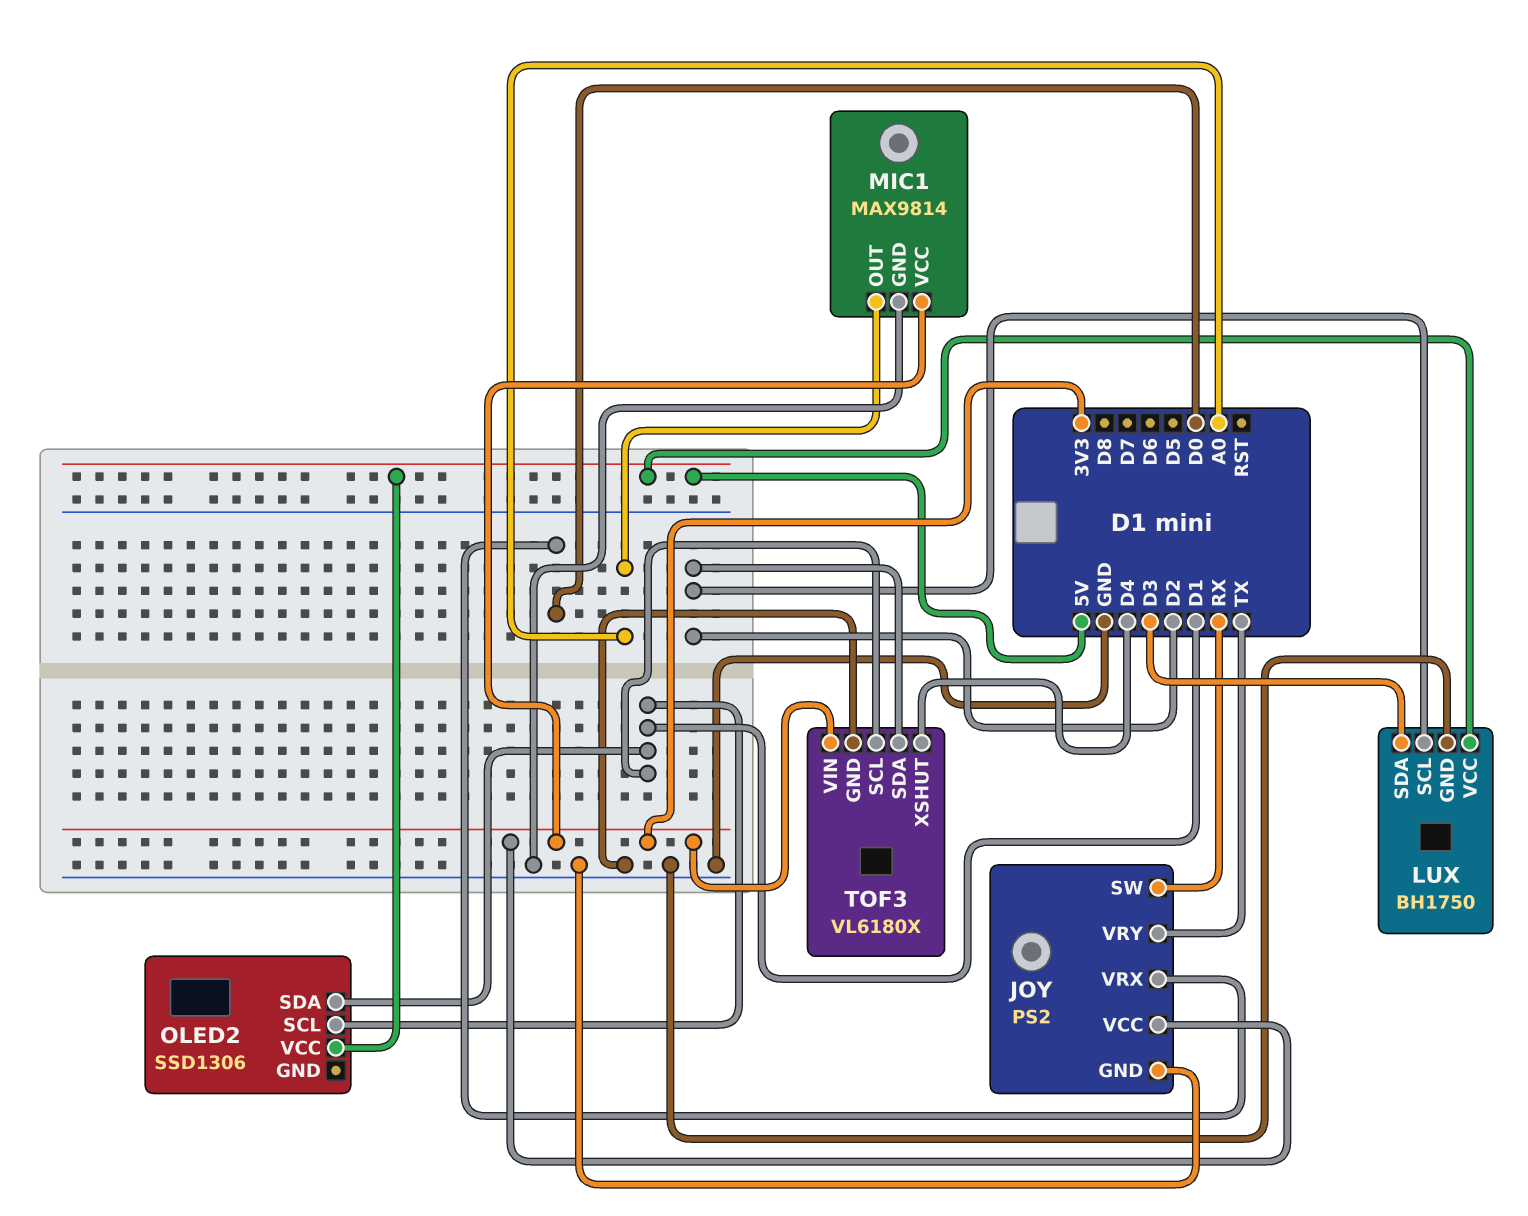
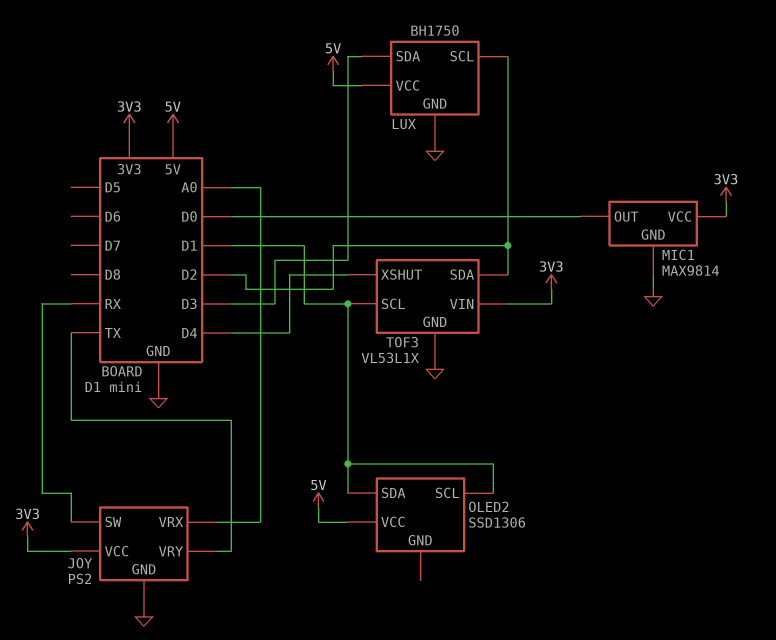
JOY pin VRX: D0 -> A0
MIC1 pin OUT: A0 -> D0
TOF3: VL6180X -> VL53L1X

